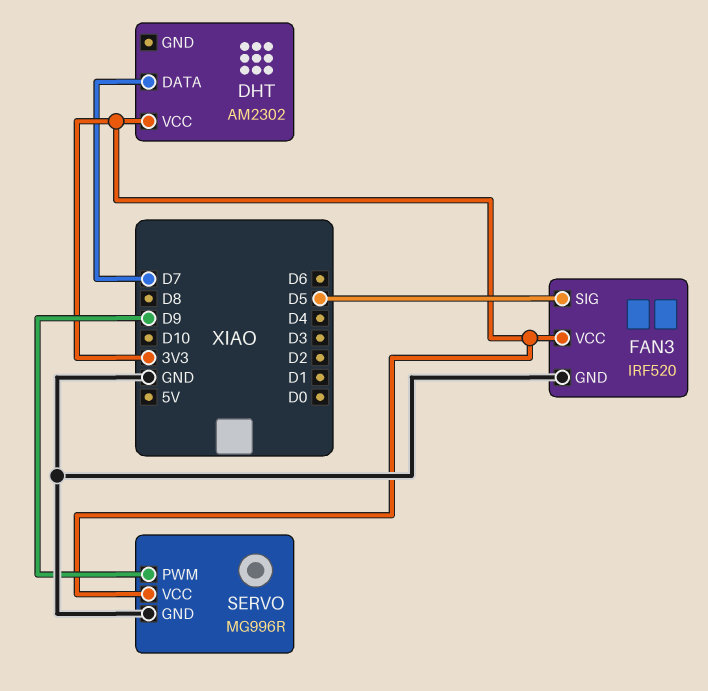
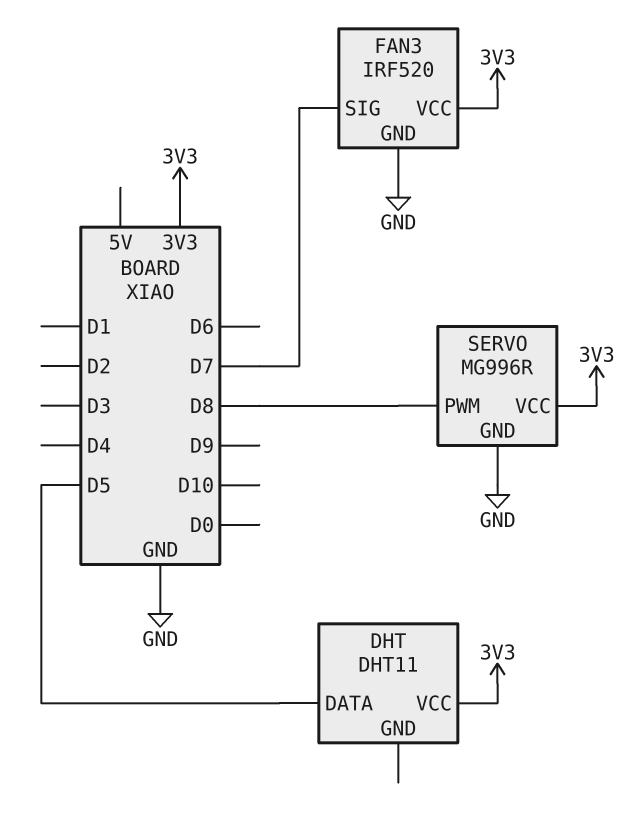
DHT: AM2302 -> DHT11
DHT pin DATA: D7 -> D5
FAN3 pin SIG: D5 -> D7
SERVO pin PWM: D9 -> D8

